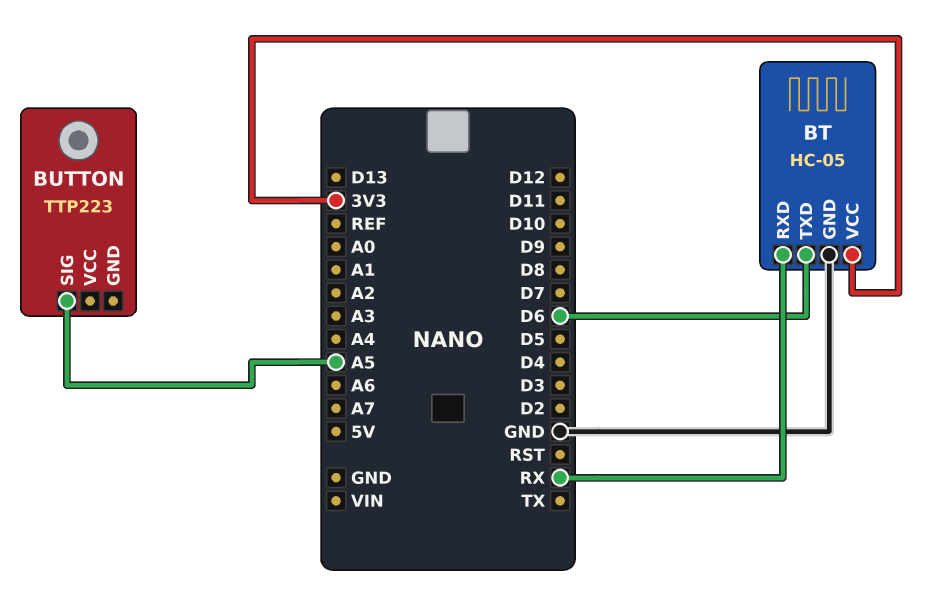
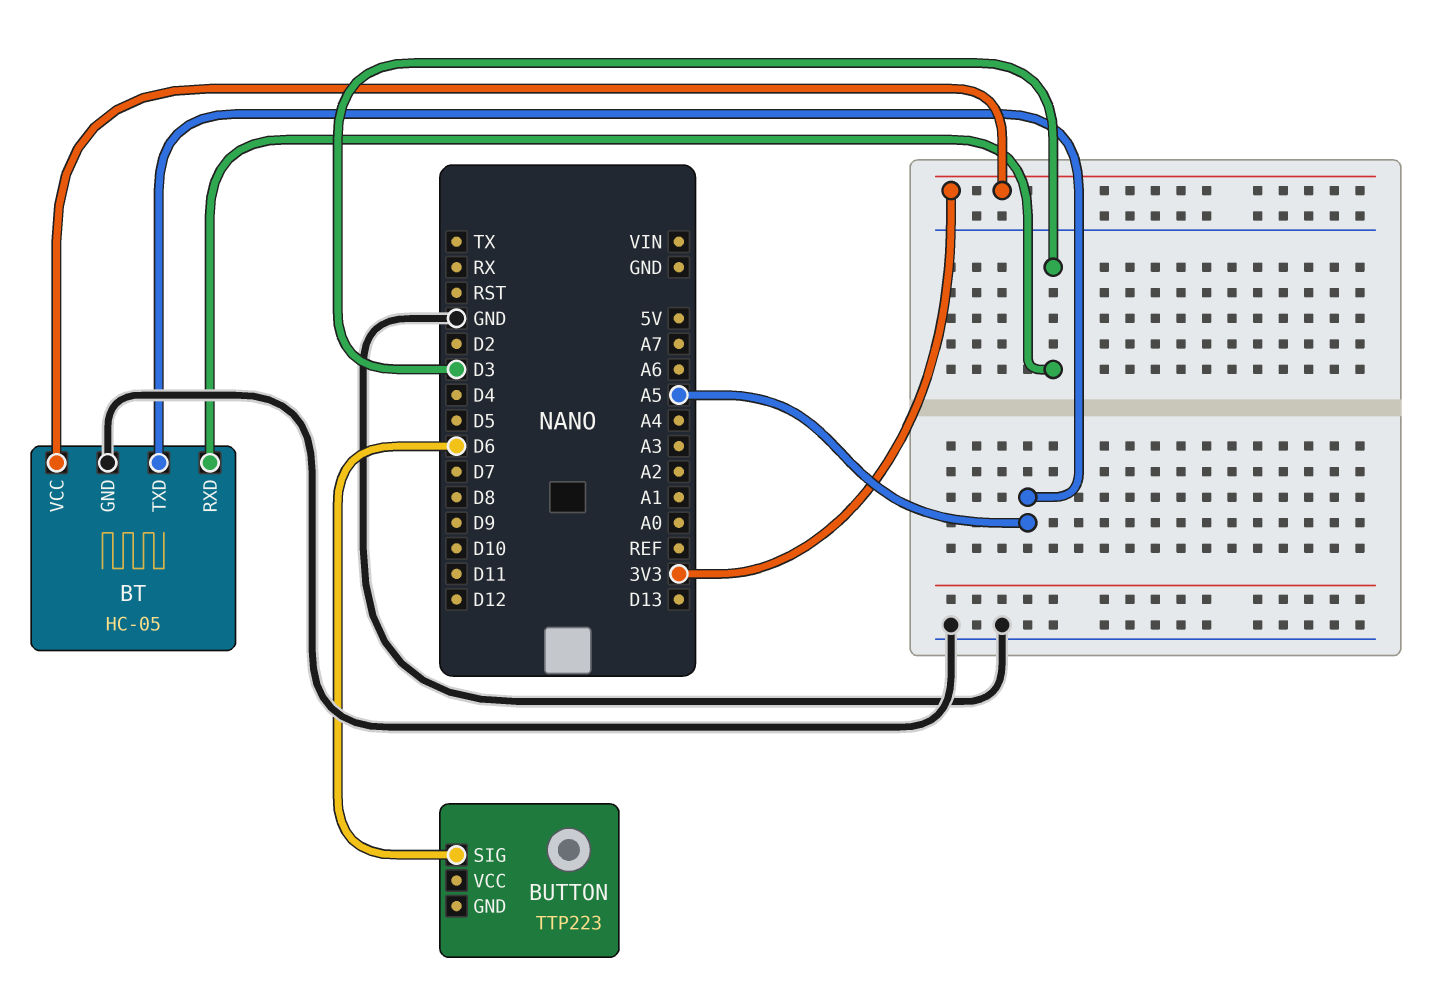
BT pin RXD: RX -> D3
BT pin TXD: D6 -> A5
BUTTON pin SIG: A5 -> D6

